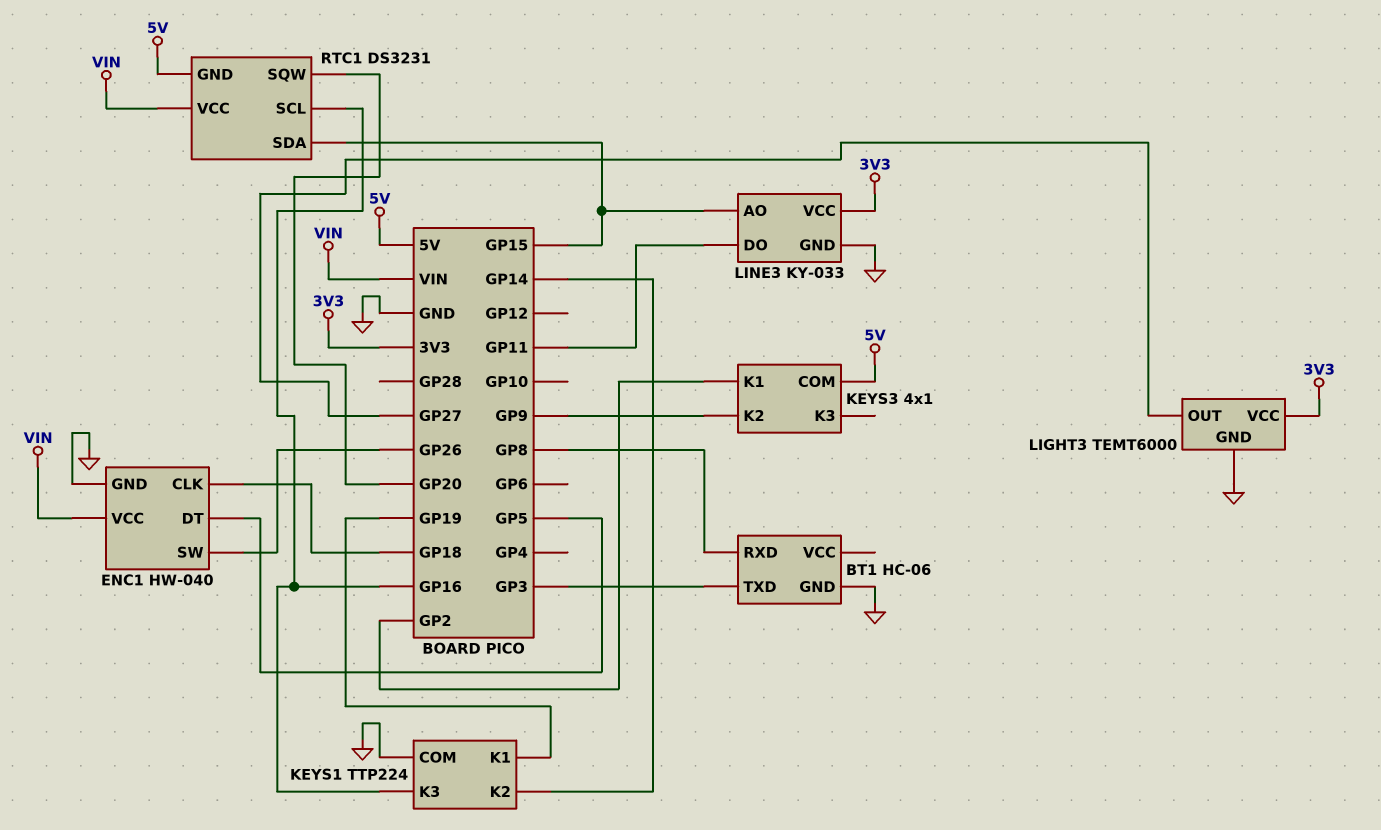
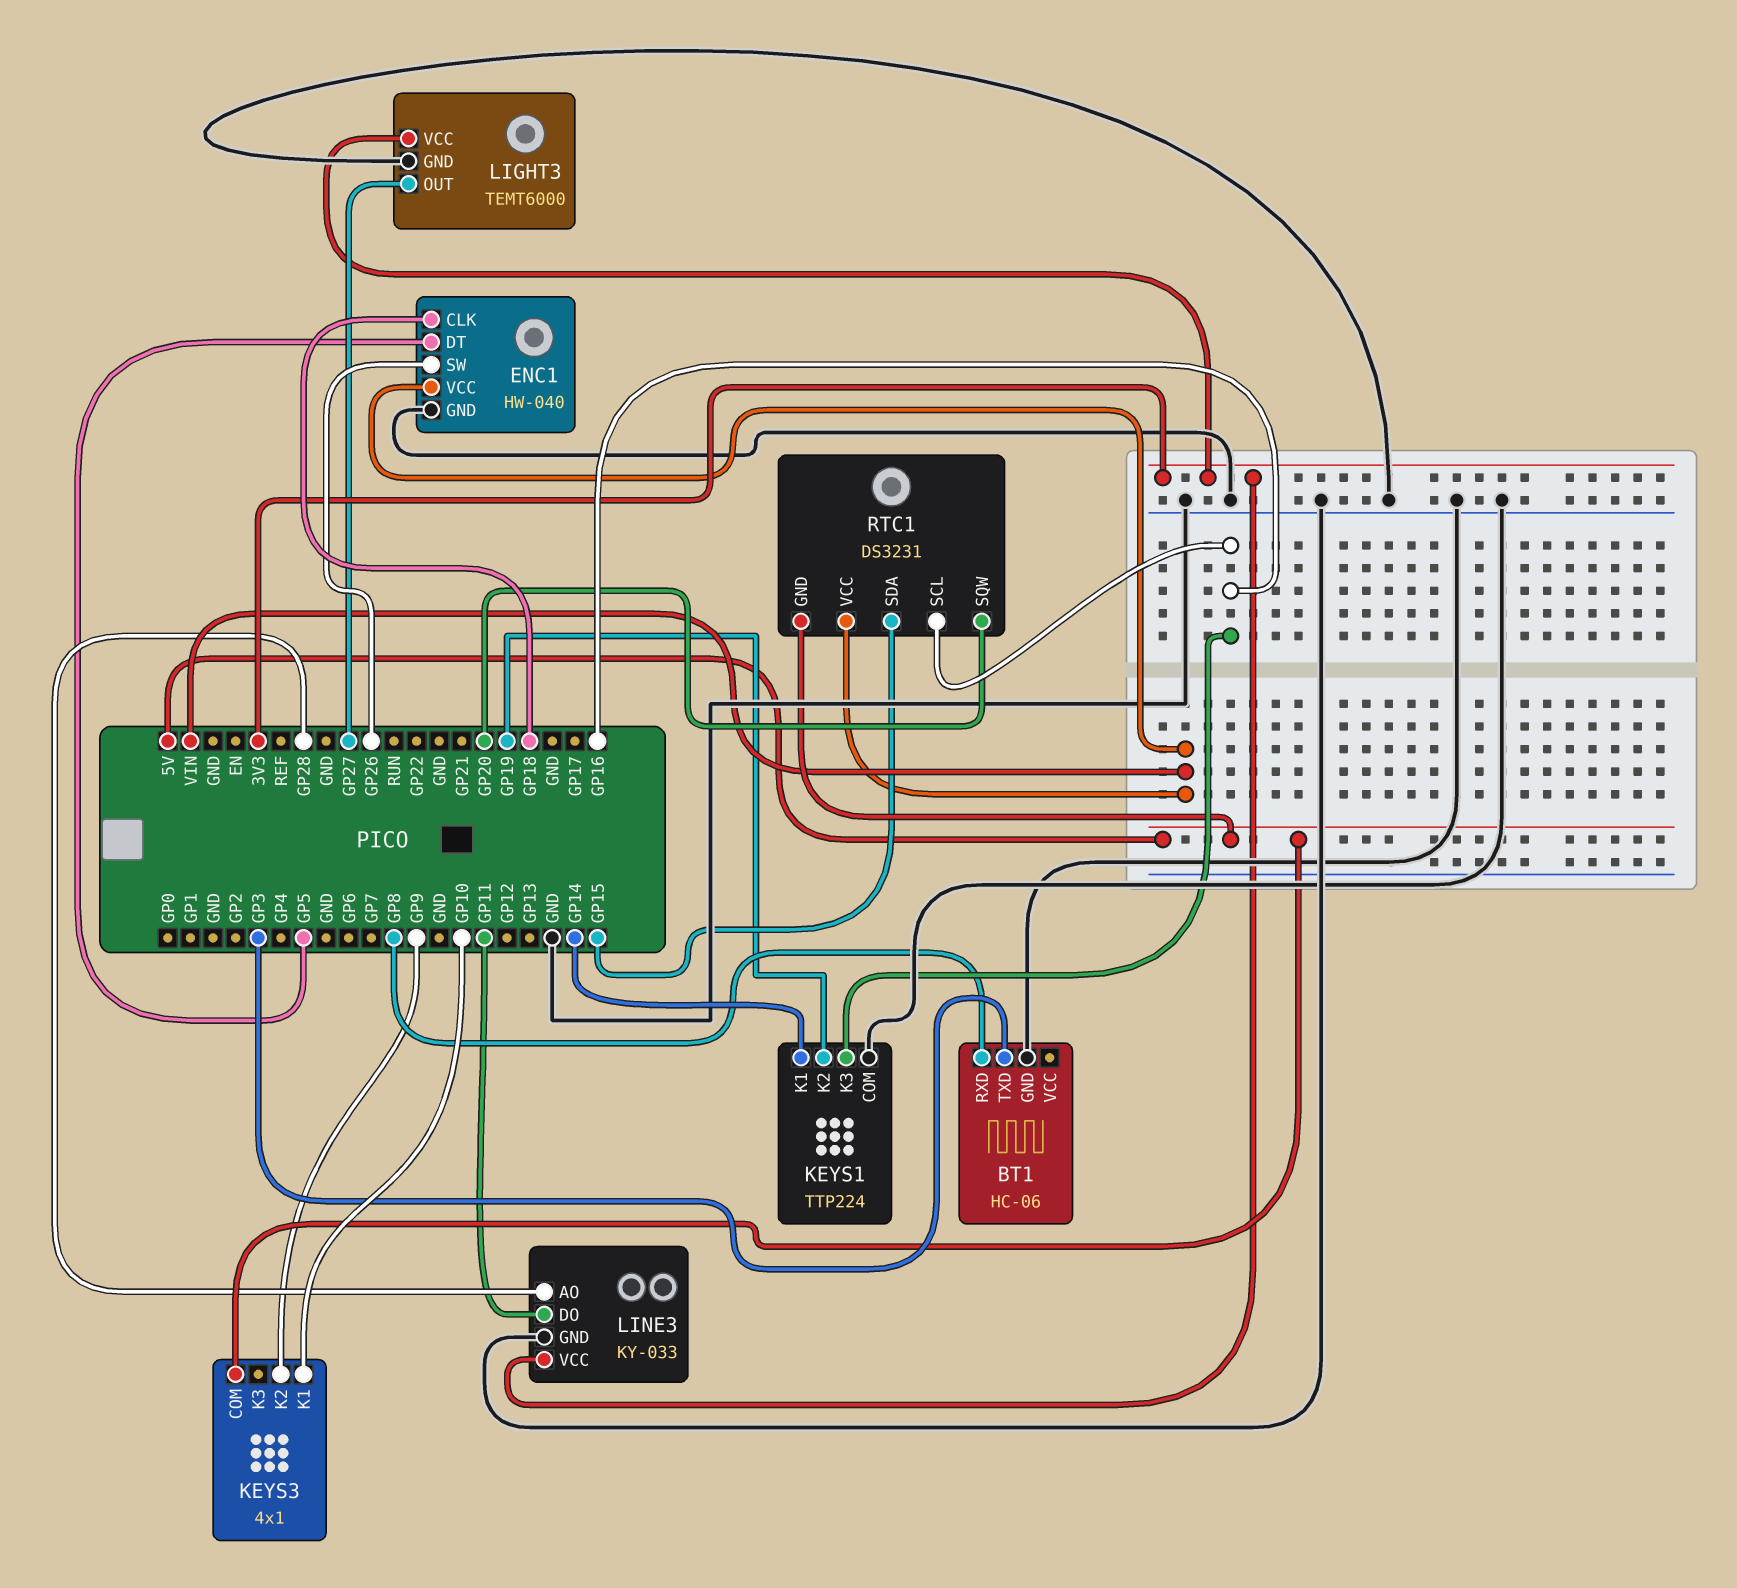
KEYS1 pin K1: GP19 -> GP14
KEYS1 pin K2: GP14 -> GP19
KEYS3 pin K1: GP2 -> GP10
LINE3 pin AO: GP15 -> GP28

